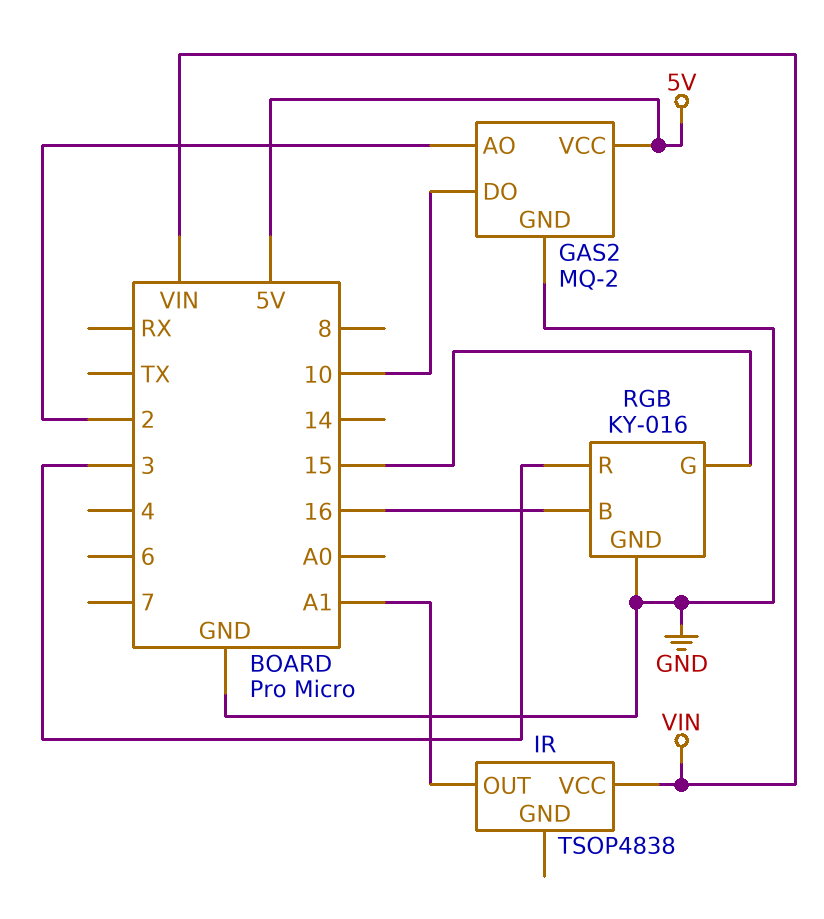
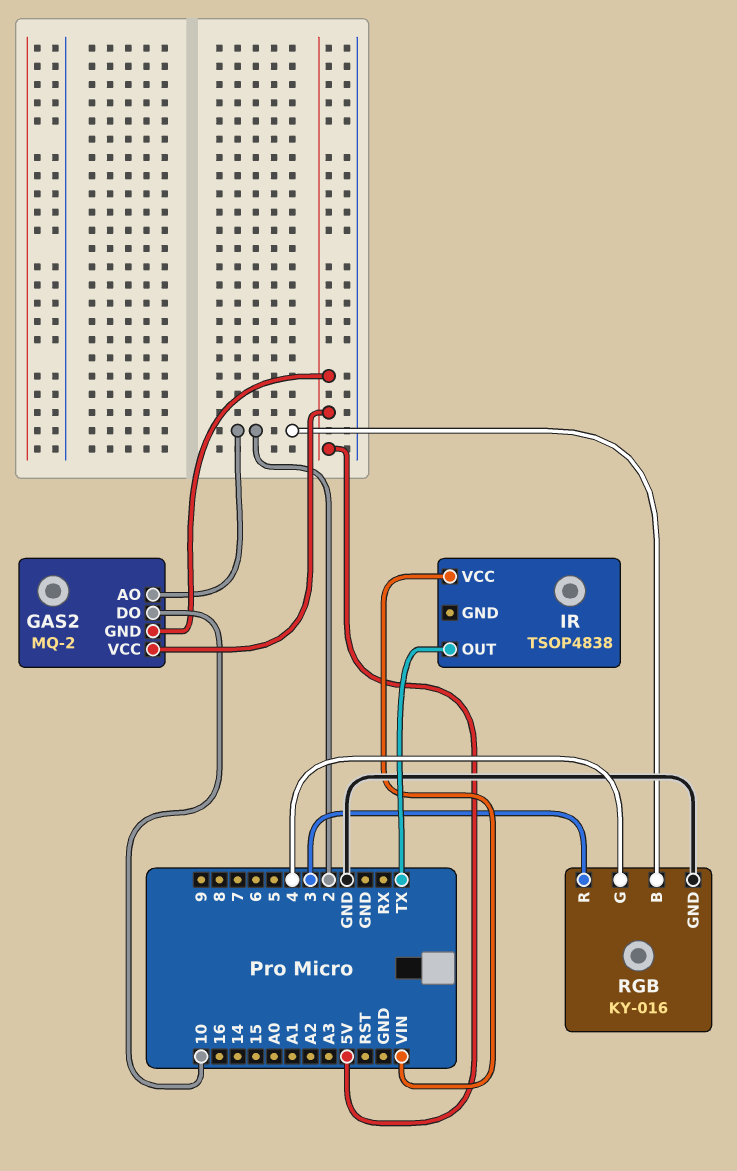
GAS2 pin GND: GND -> 5V
IR pin OUT: A1 -> TX
RGB pin B: 16 -> 2
RGB pin G: 15 -> 4

